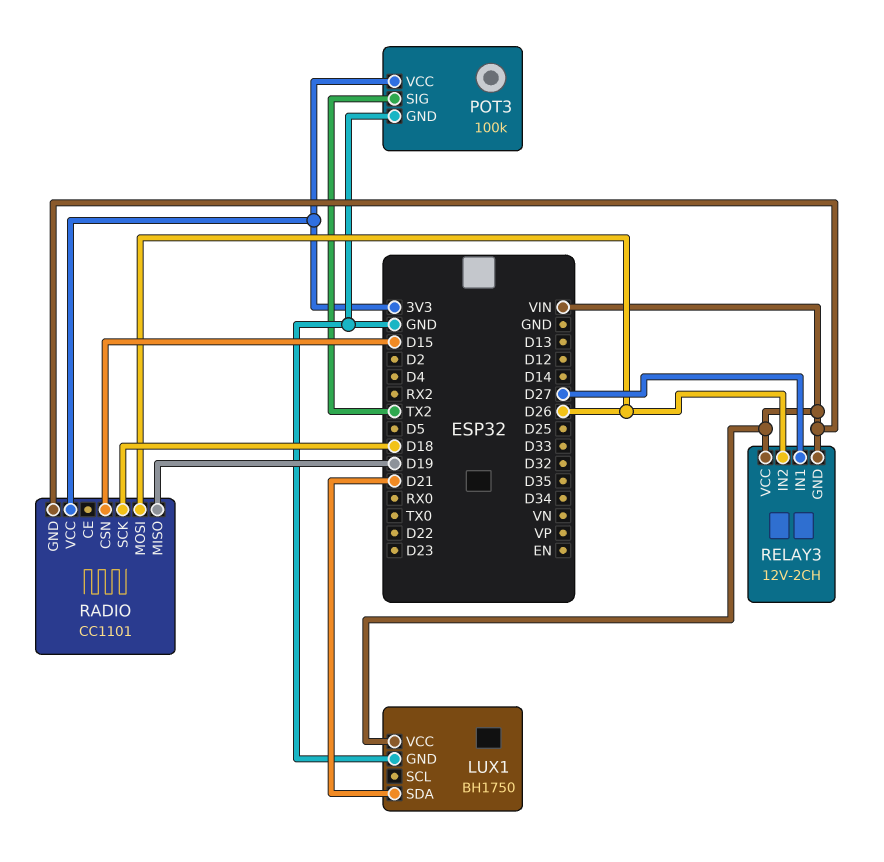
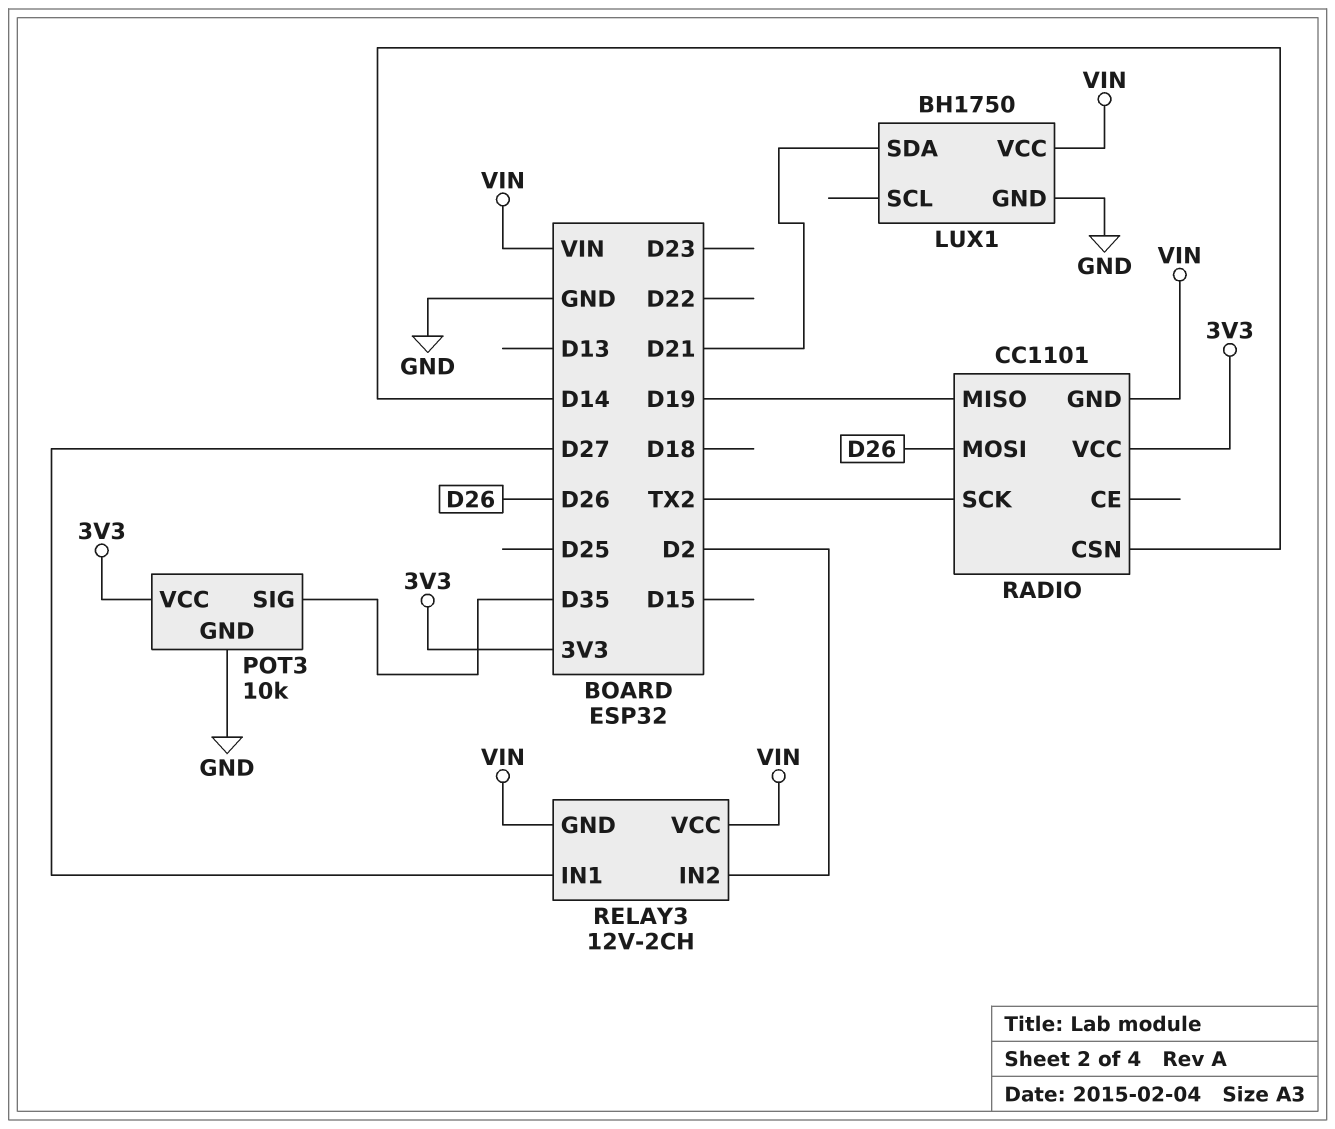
POT3: 100k -> 10k
POT3 pin SIG: TX2 -> D35
RADIO pin CSN: D15 -> D14
RADIO pin SCK: D18 -> TX2
RELAY3 pin IN2: D26 -> D2

